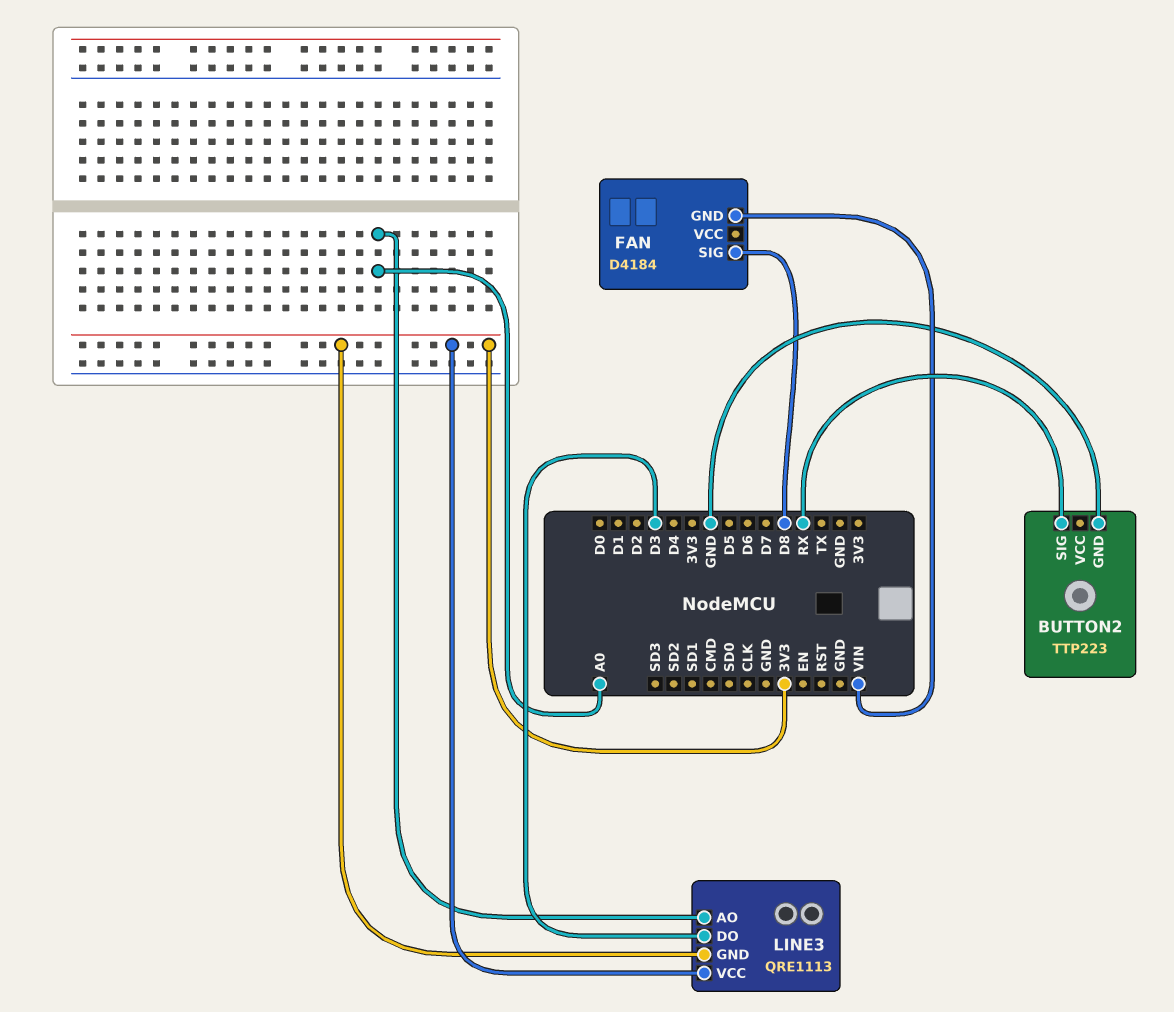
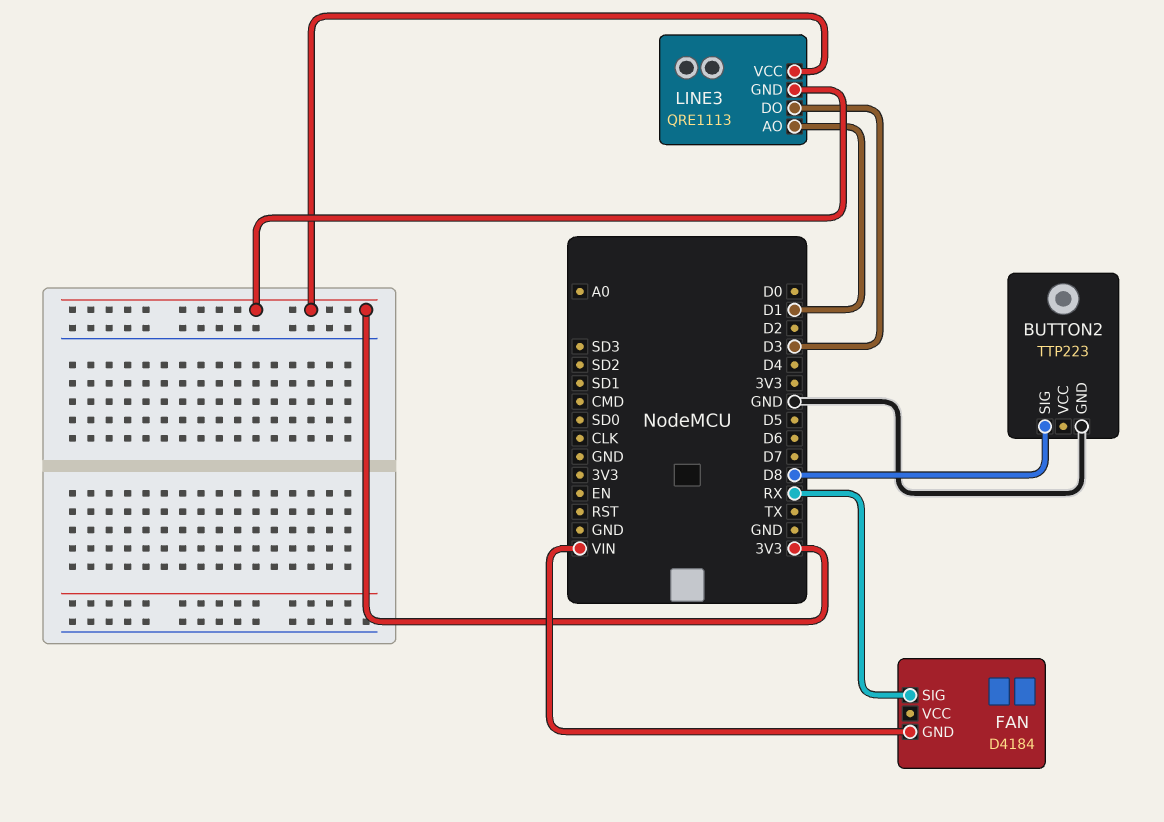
BUTTON2 pin SIG: RX -> D8
FAN pin SIG: D8 -> RX
LINE3 pin AO: A0 -> D1

